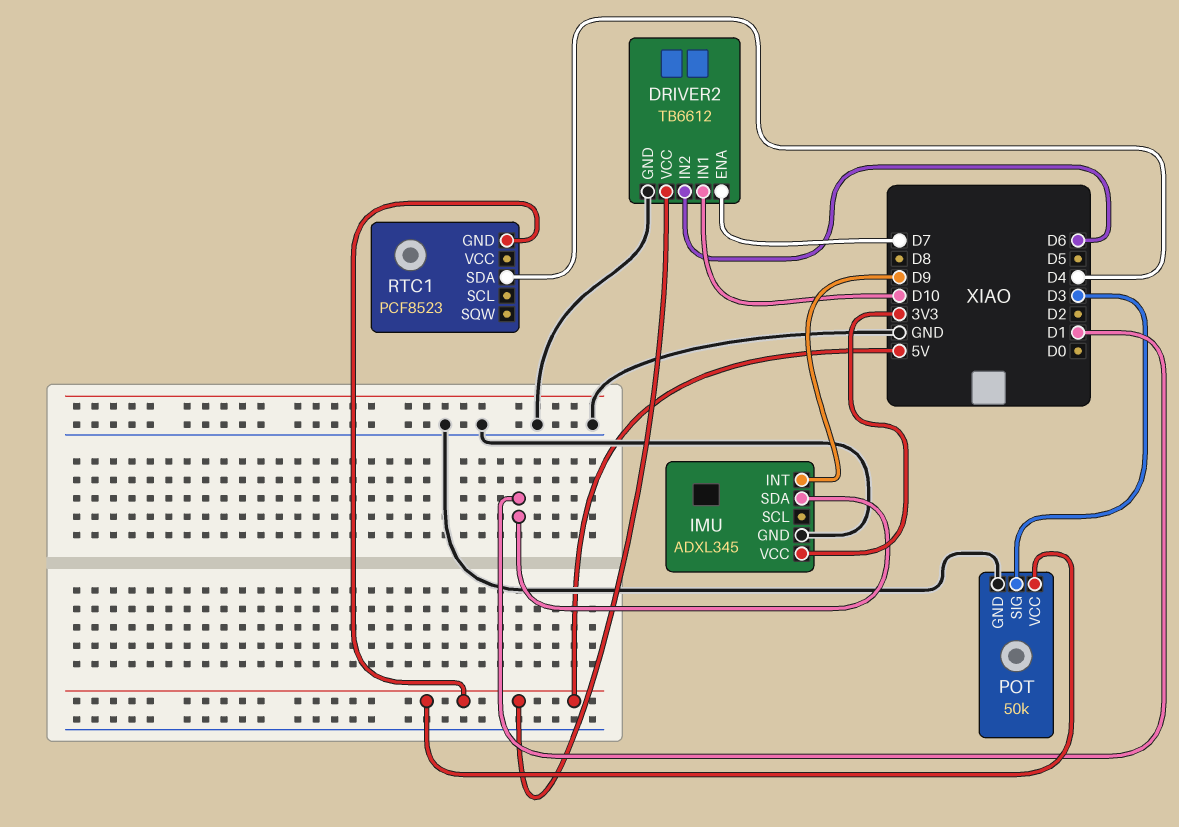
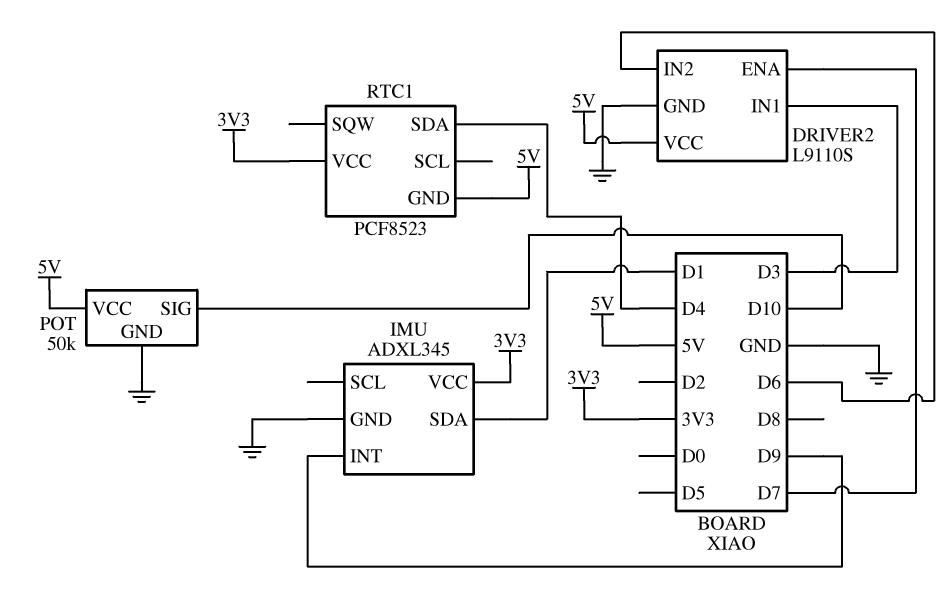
DRIVER2: TB6612 -> L9110S
DRIVER2 pin IN1: D10 -> D3
POT pin SIG: D3 -> D10
RTC1 pin VCC: none -> 3V3

